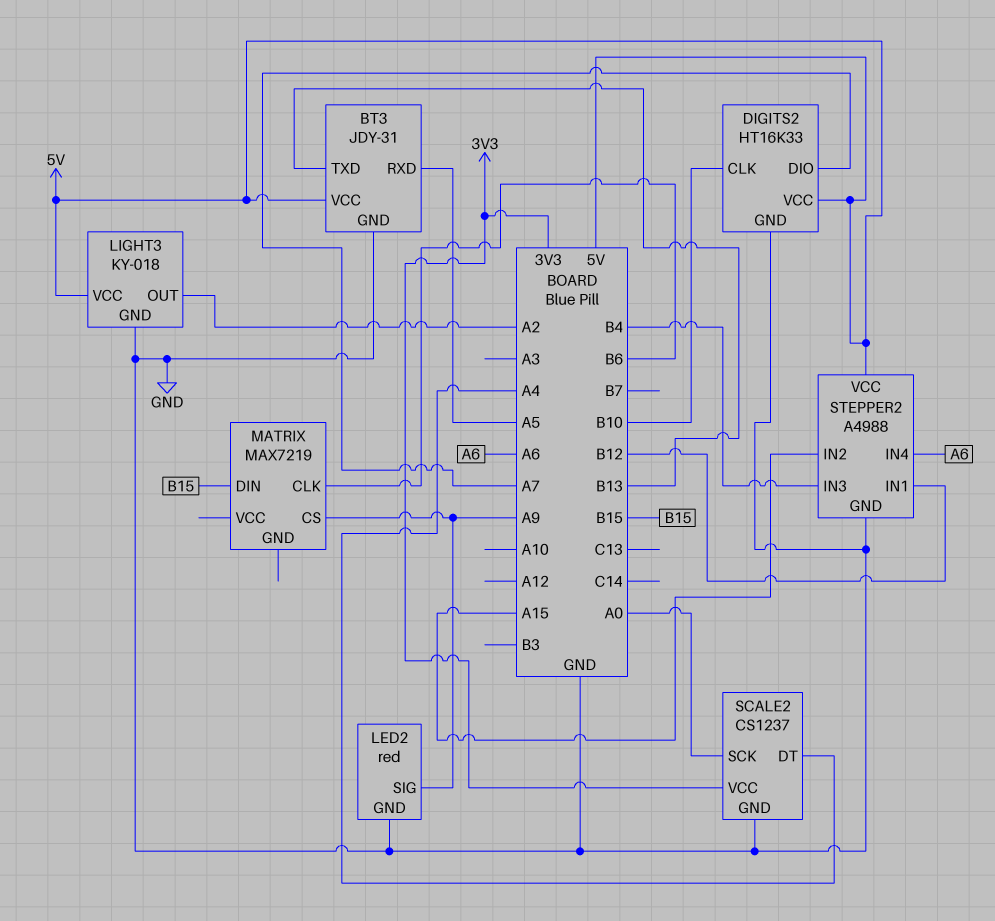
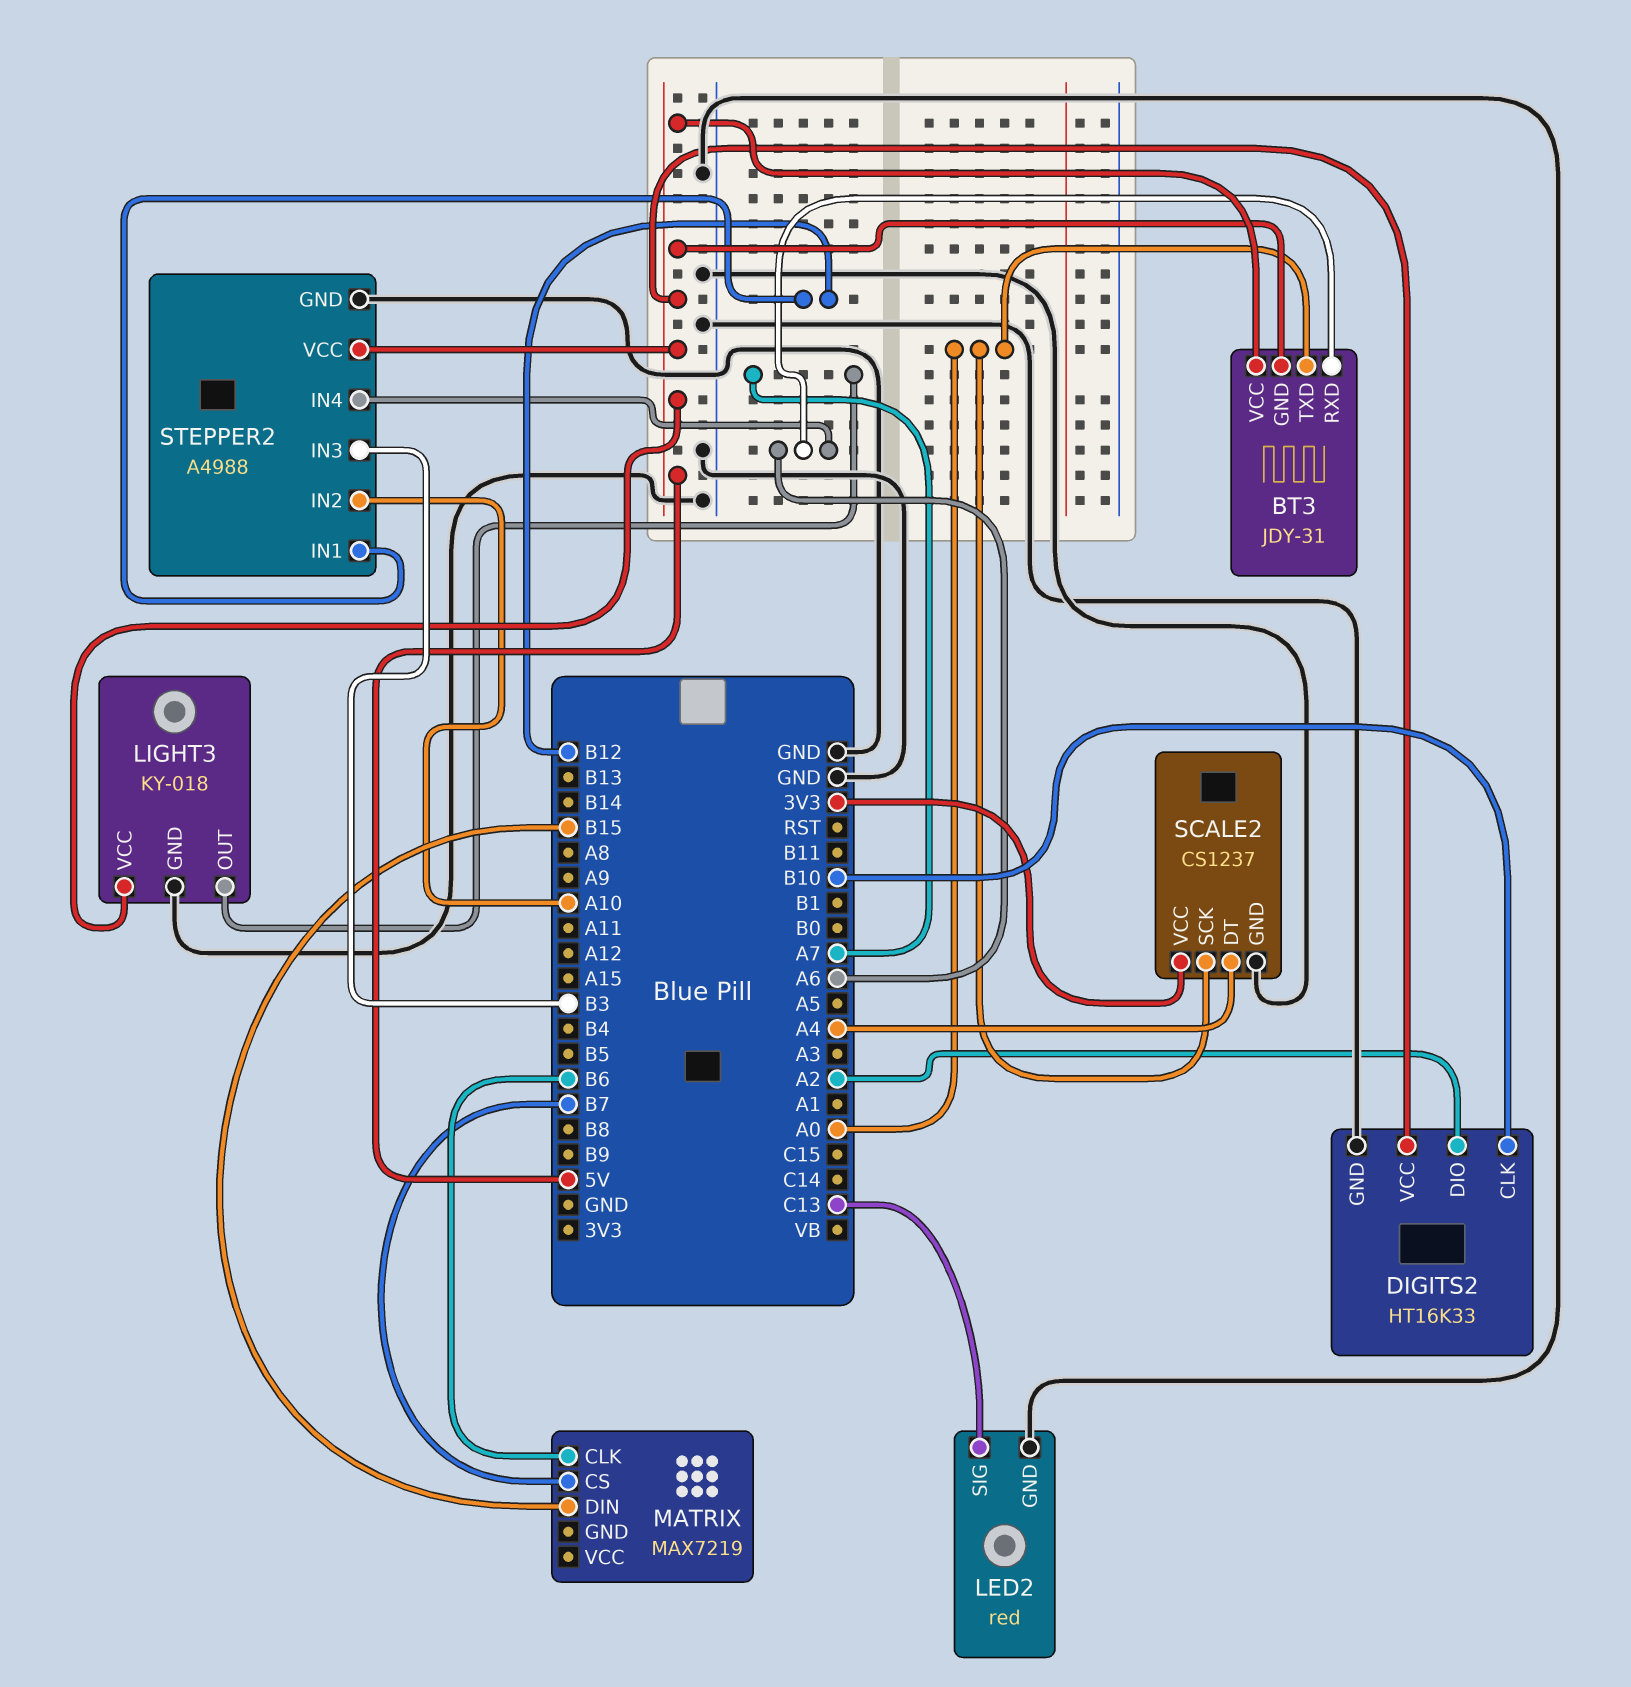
BT3 pin GND: GND -> 5V
BT3 pin RXD: A5 -> A6
BT3 pin TXD: B13 -> A0
DIGITS2 pin DIO: A7 -> A2
LED2 pin SIG: A9 -> C13
LIGHT3 pin OUT: A2 -> A7
MATRIX pin CS: A9 -> B7
STEPPER2 pin IN2: A15 -> A10
STEPPER2 pin IN3: B4 -> B3

